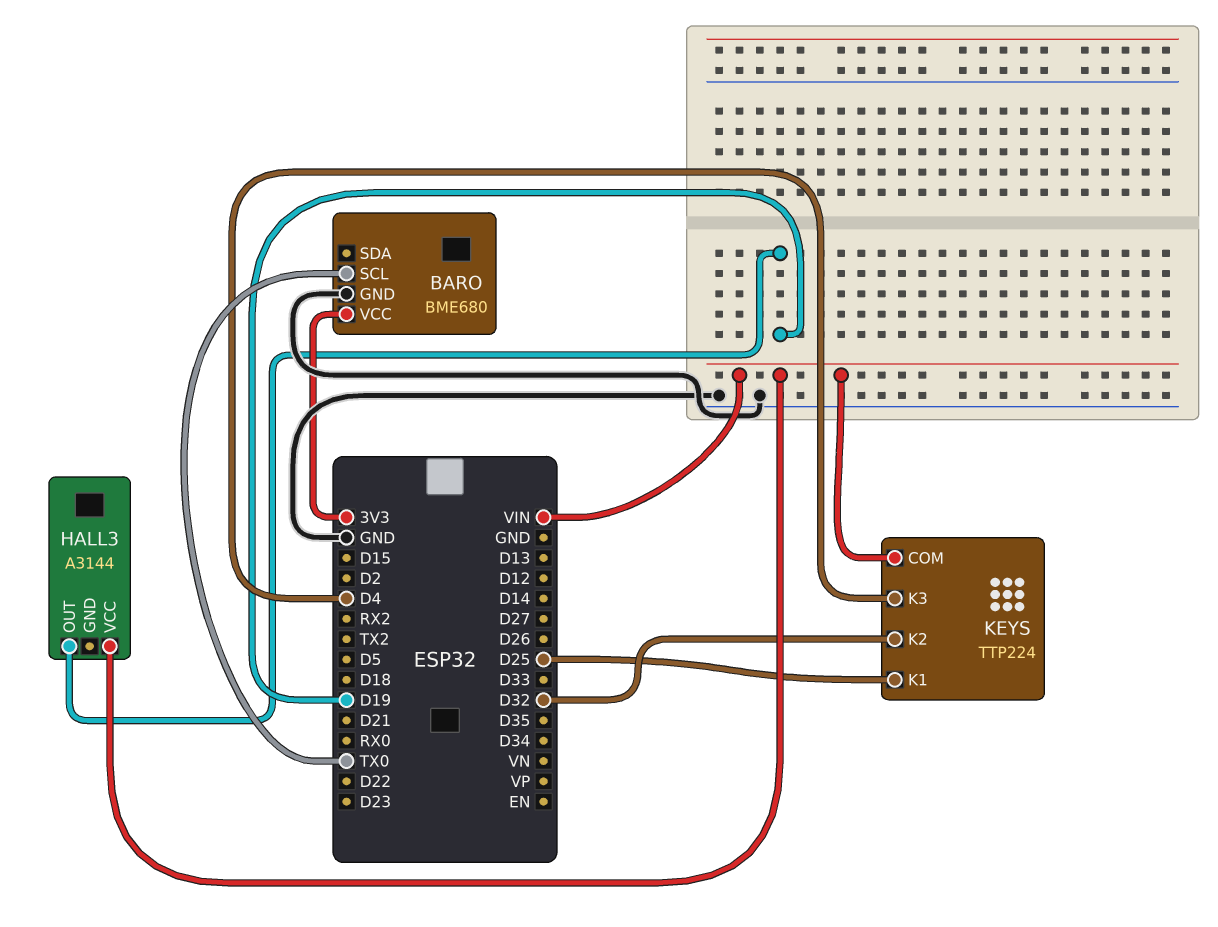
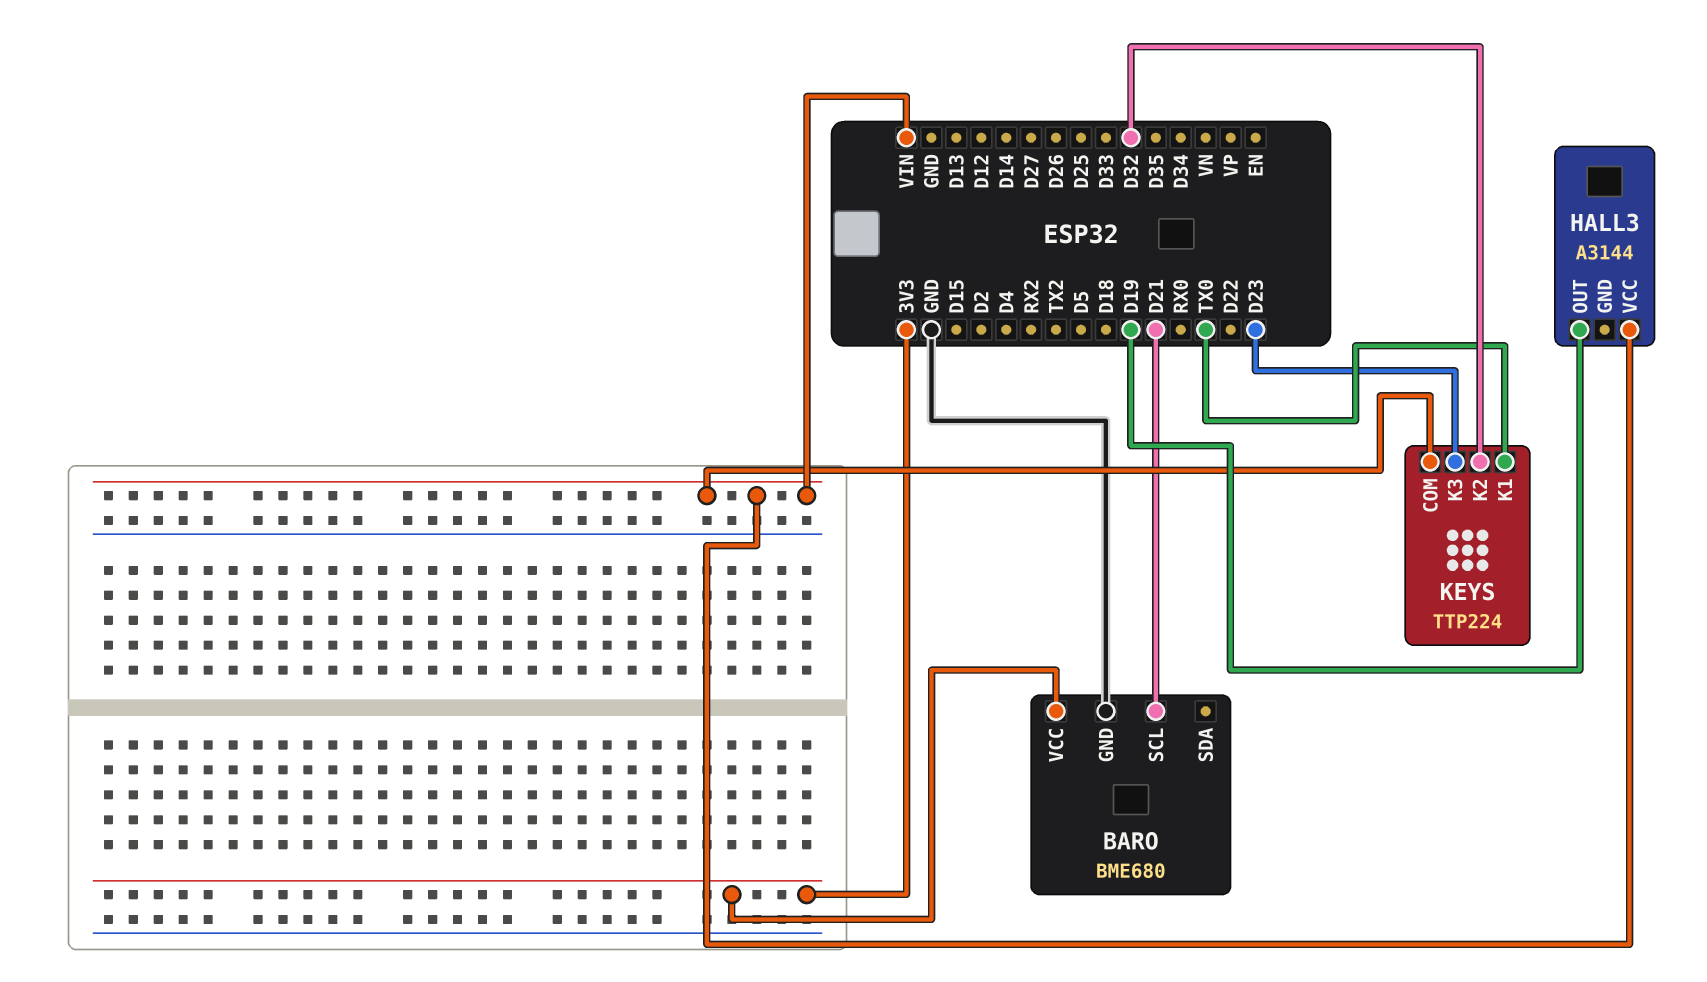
BARO pin SCL: TX0 -> D21
KEYS pin K1: D25 -> TX0
KEYS pin K3: D4 -> D23

